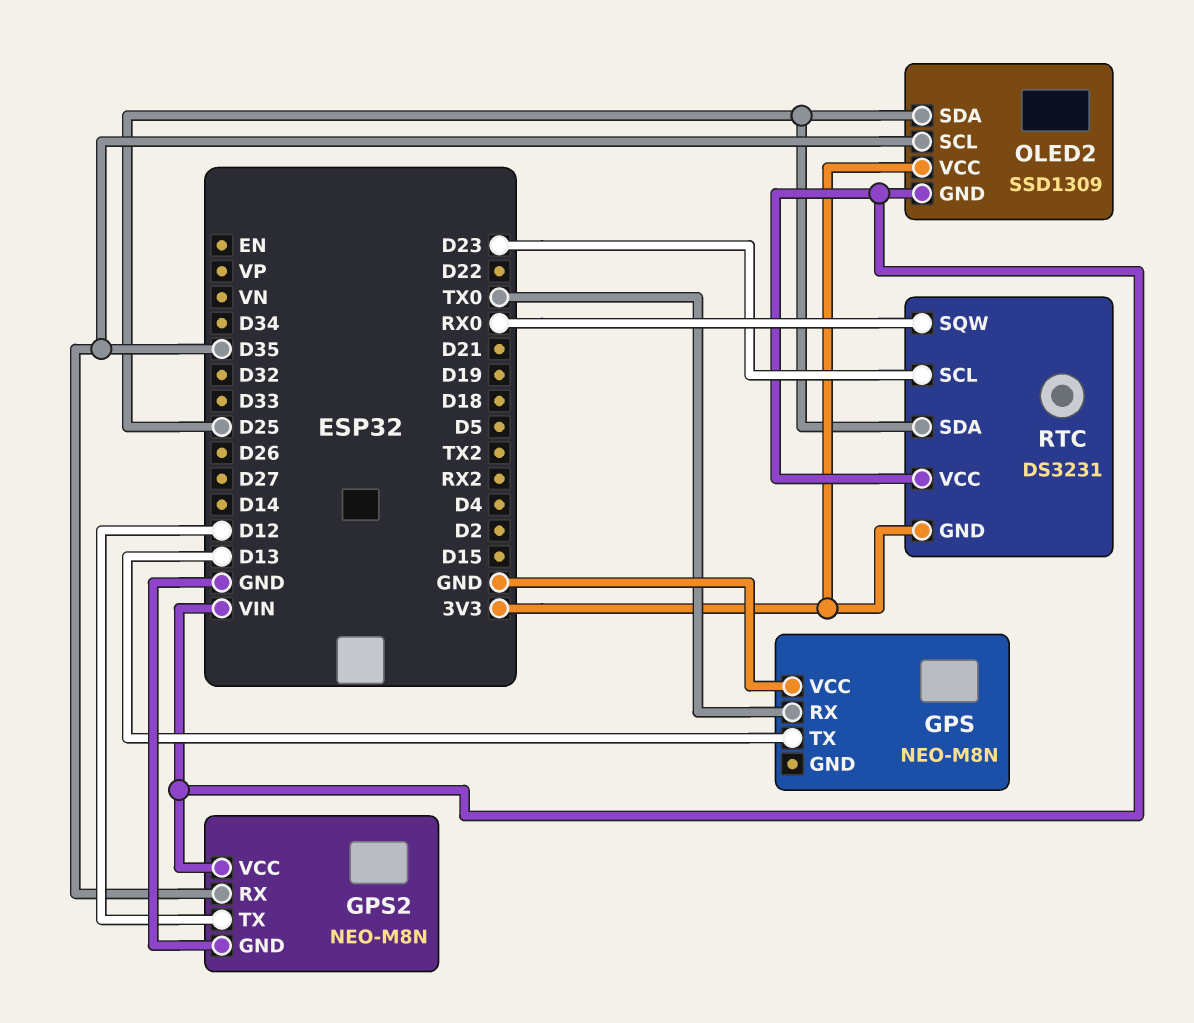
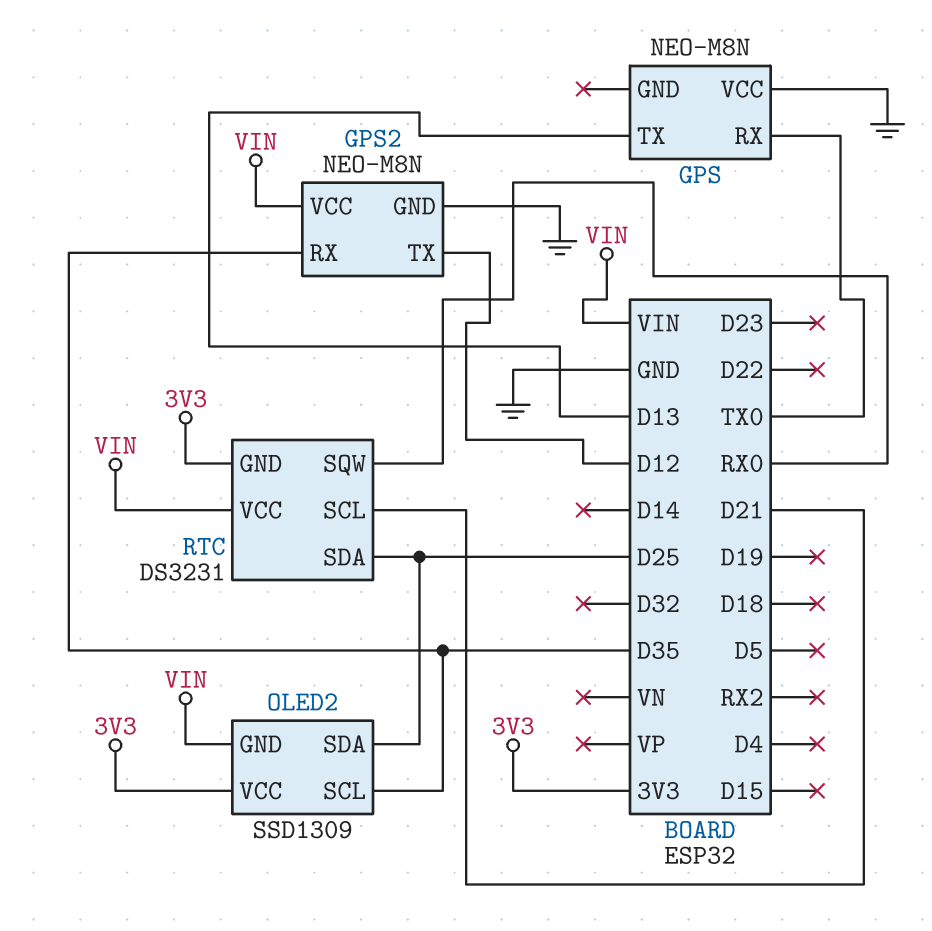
RTC pin SCL: D23 -> D21

